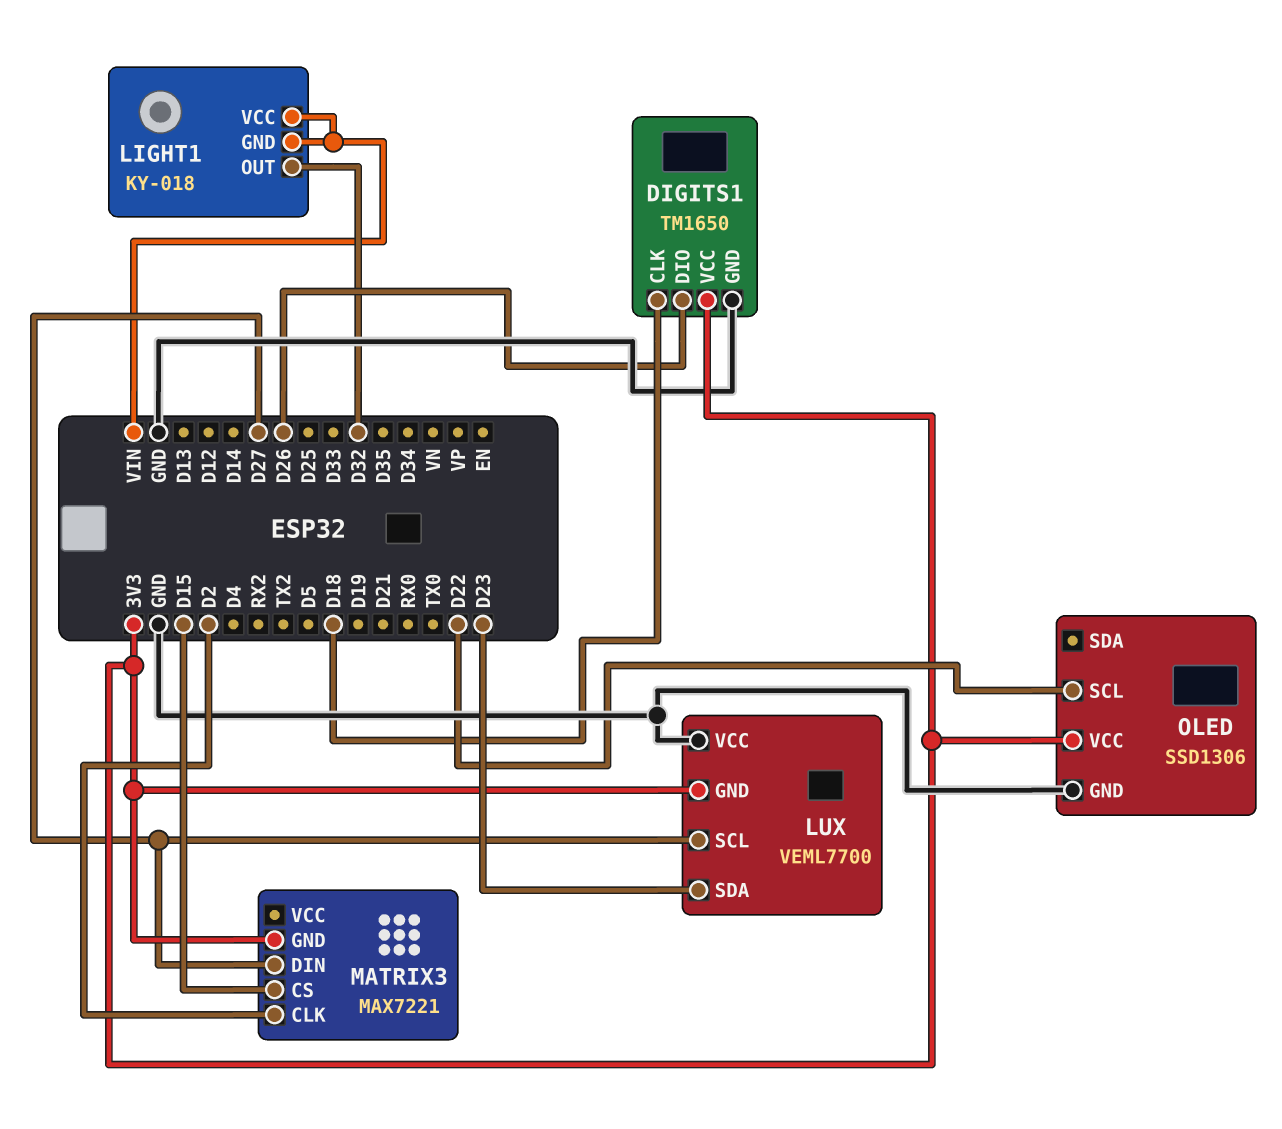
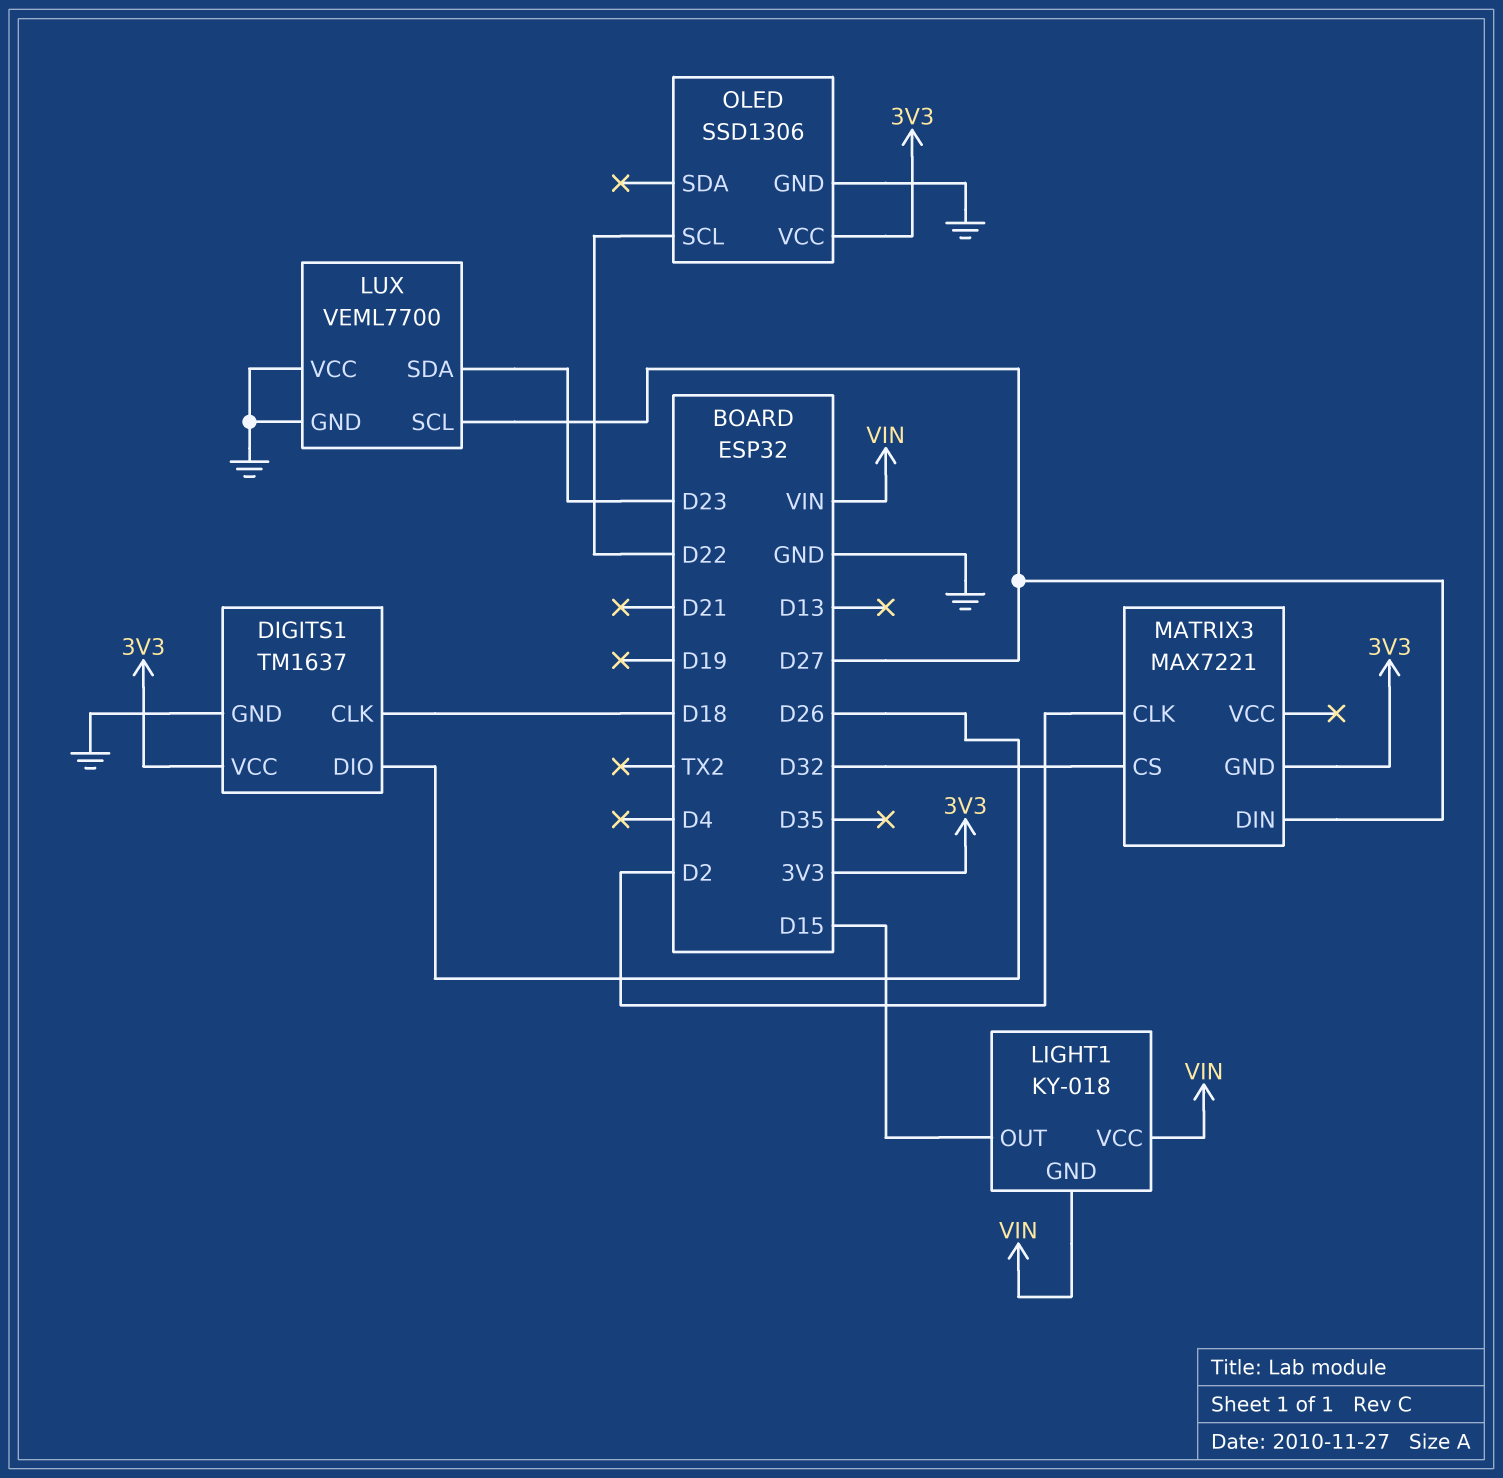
DIGITS1: TM1650 -> TM1637
LIGHT1 pin OUT: D32 -> D15
LUX pin GND: 3V3 -> GND
MATRIX3 pin CS: D15 -> D32

